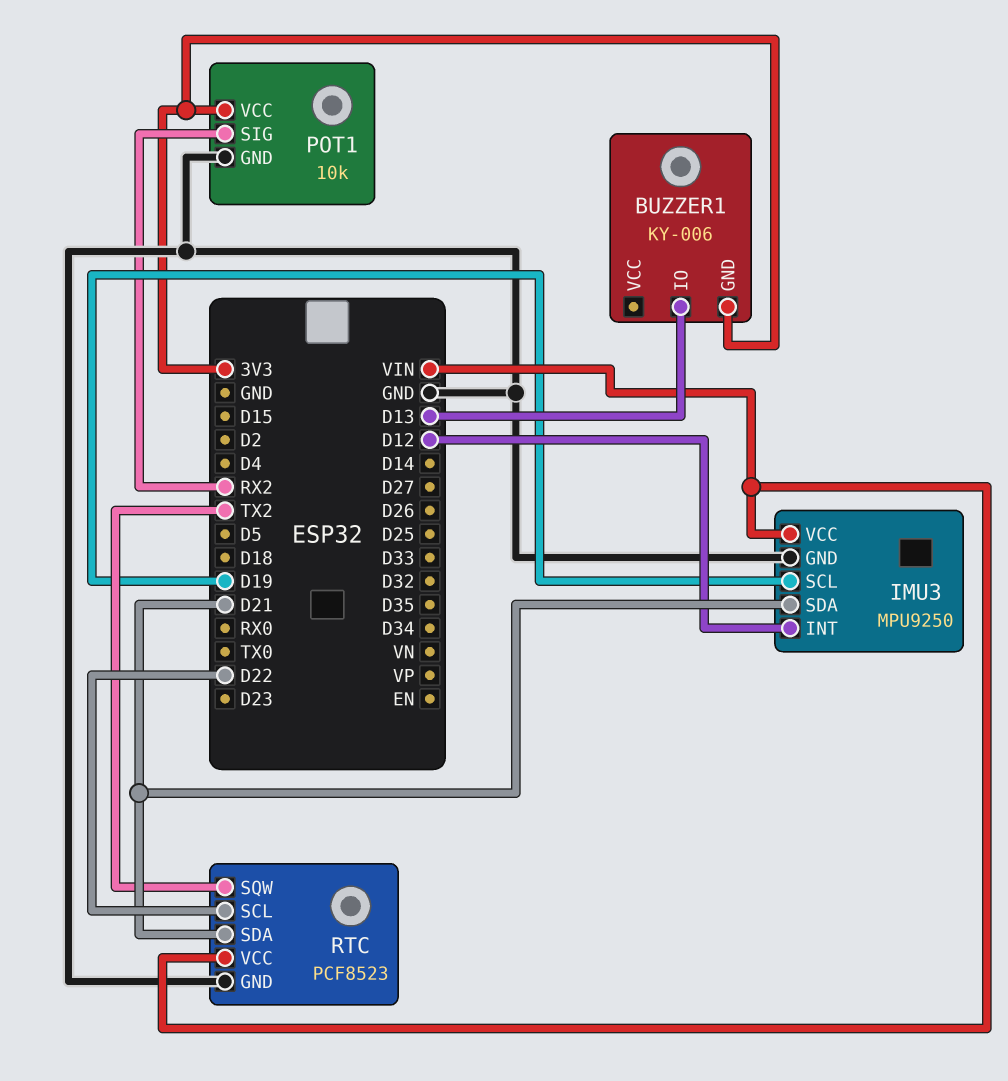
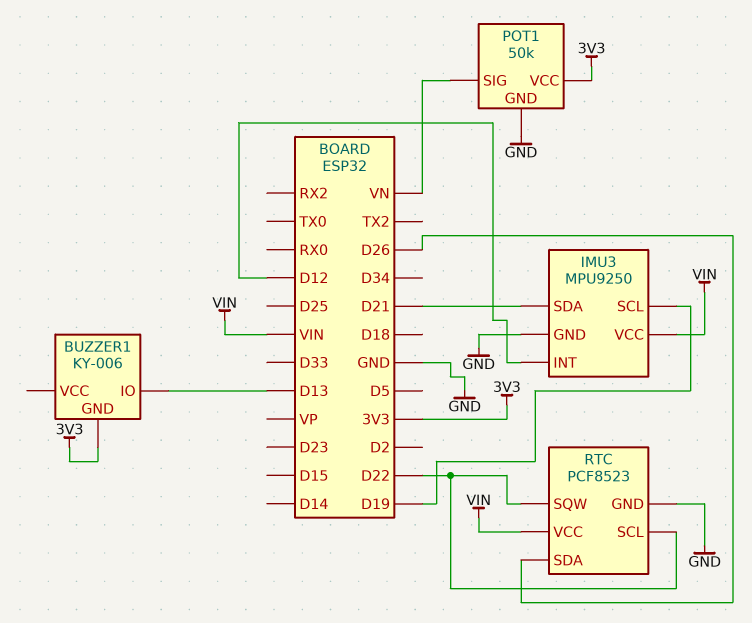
POT1: 10k -> 50k
POT1 pin SIG: RX2 -> VN
RTC pin SDA: D21 -> D26
RTC pin SQW: TX2 -> D22

